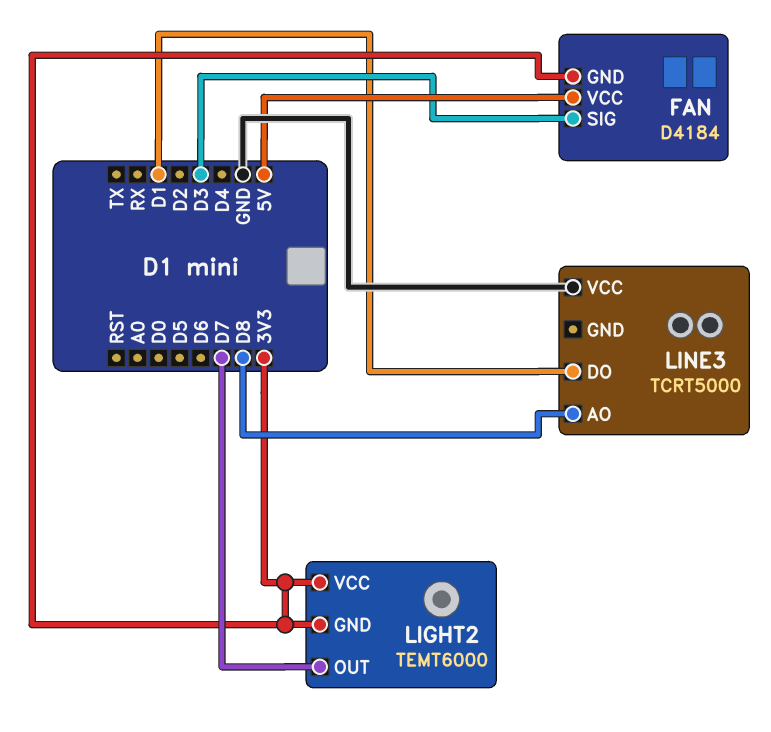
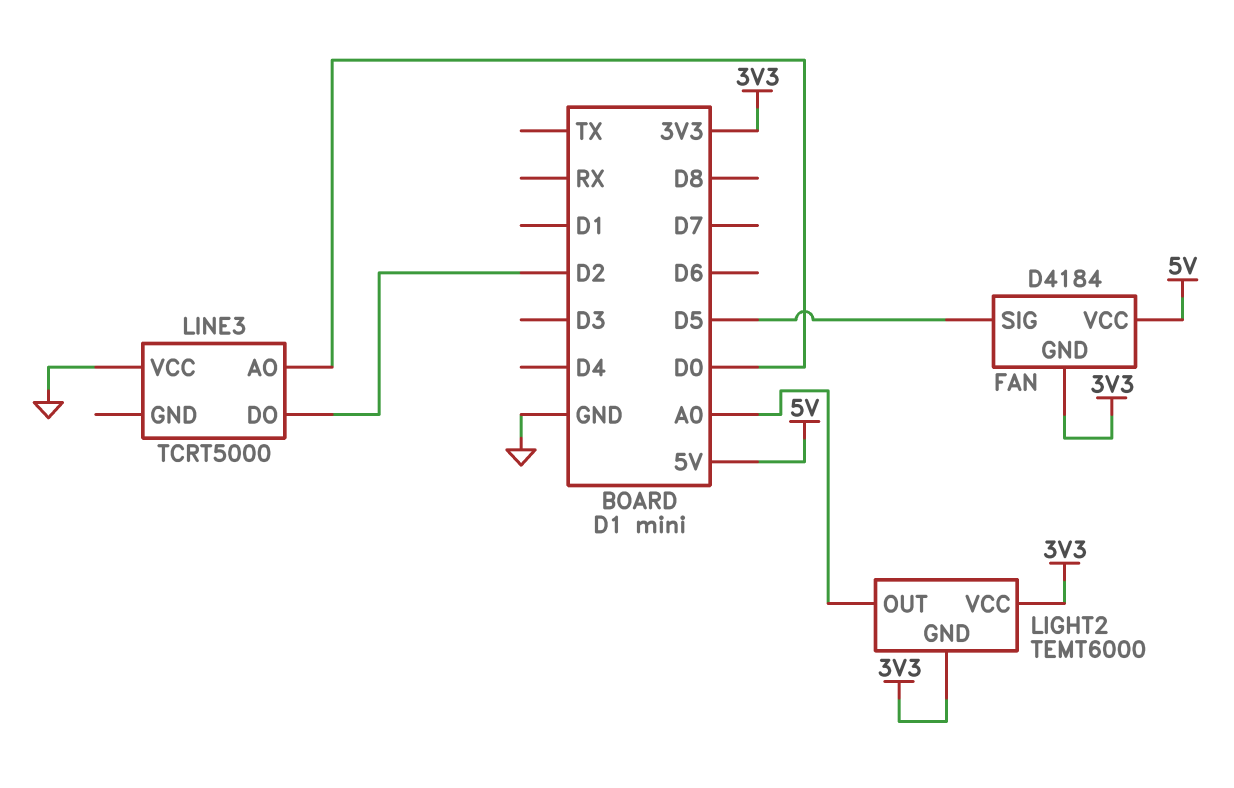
FAN pin SIG: D3 -> D5
LIGHT2 pin OUT: D7 -> A0
LINE3 pin AO: D8 -> D0
LINE3 pin DO: D1 -> D2

